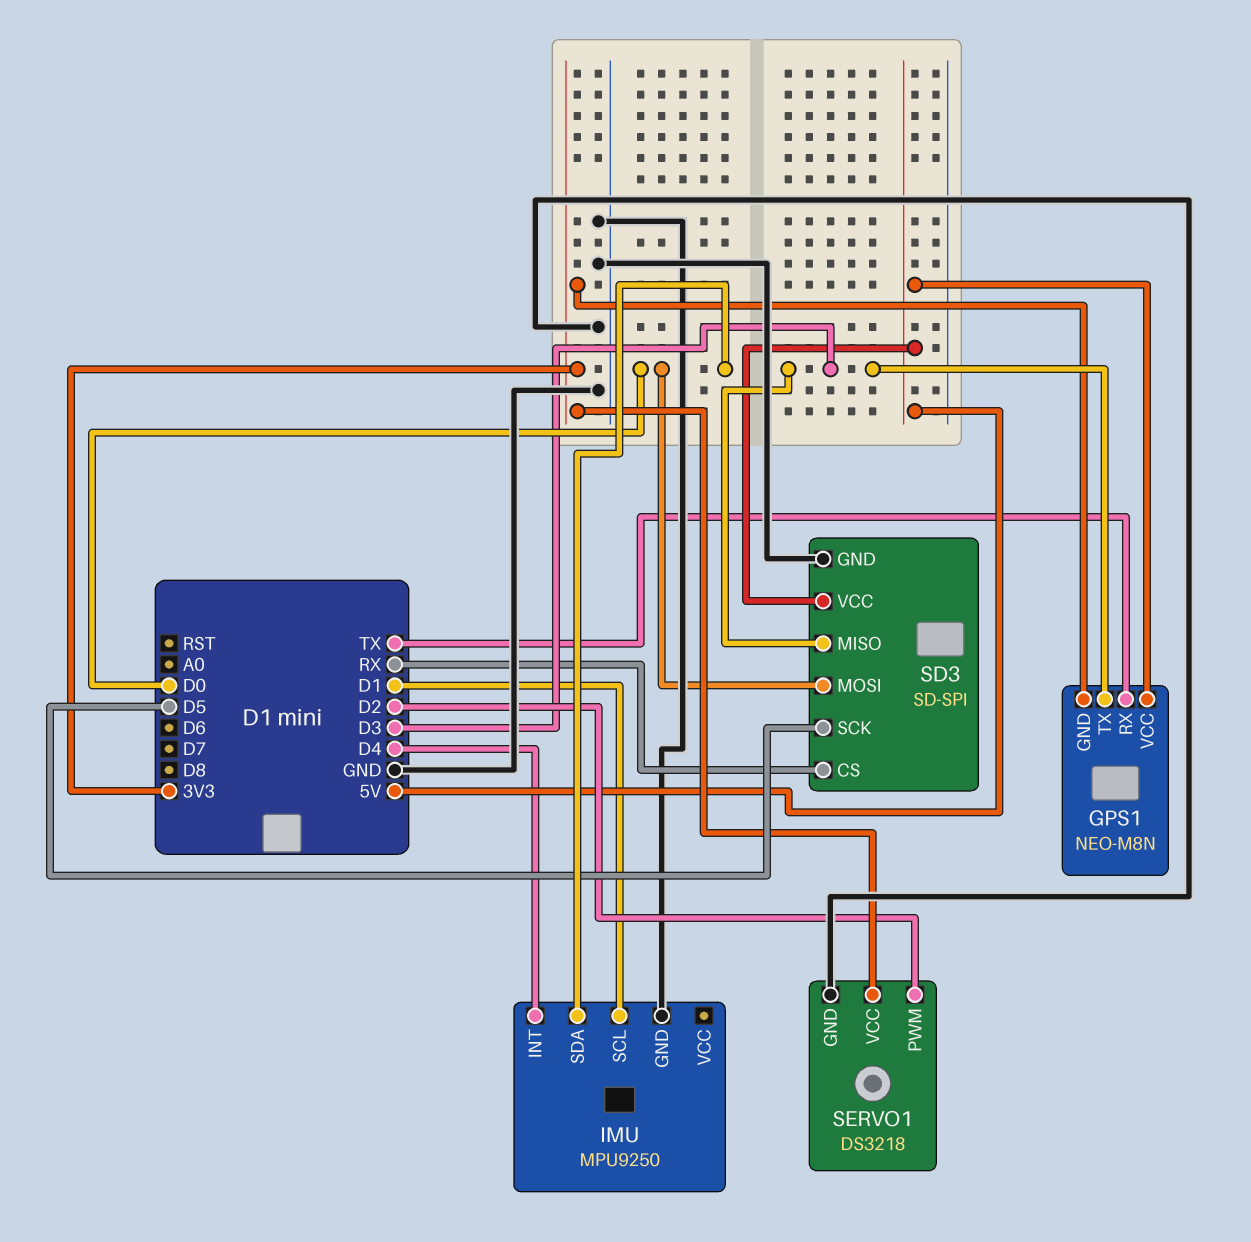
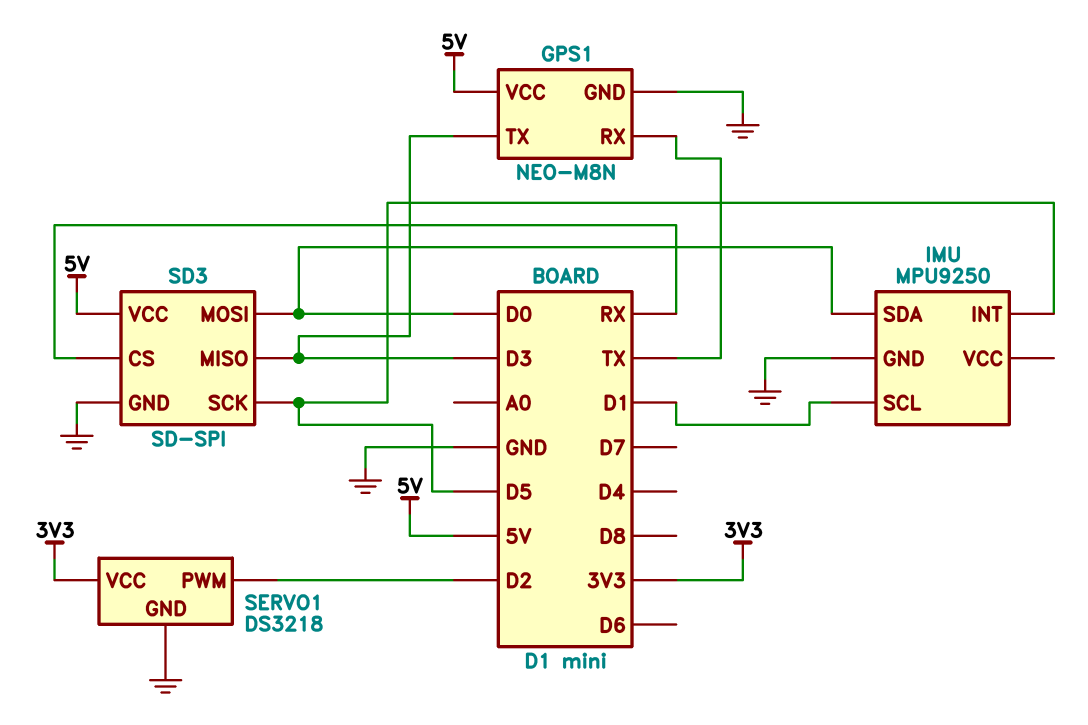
GPS1 pin GND: 3V3 -> GND
IMU pin INT: D4 -> D5

